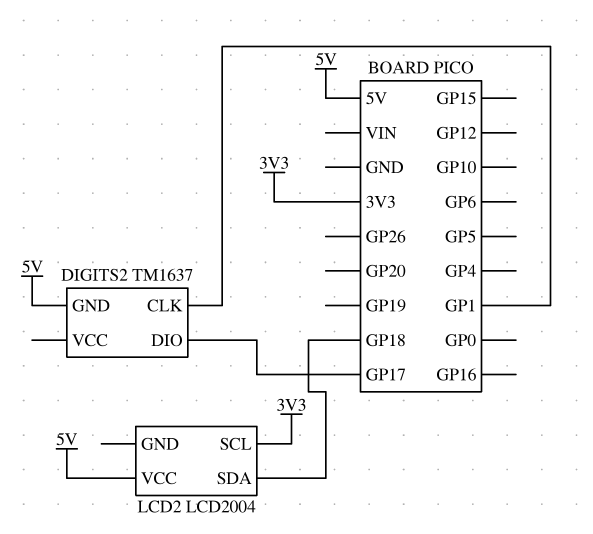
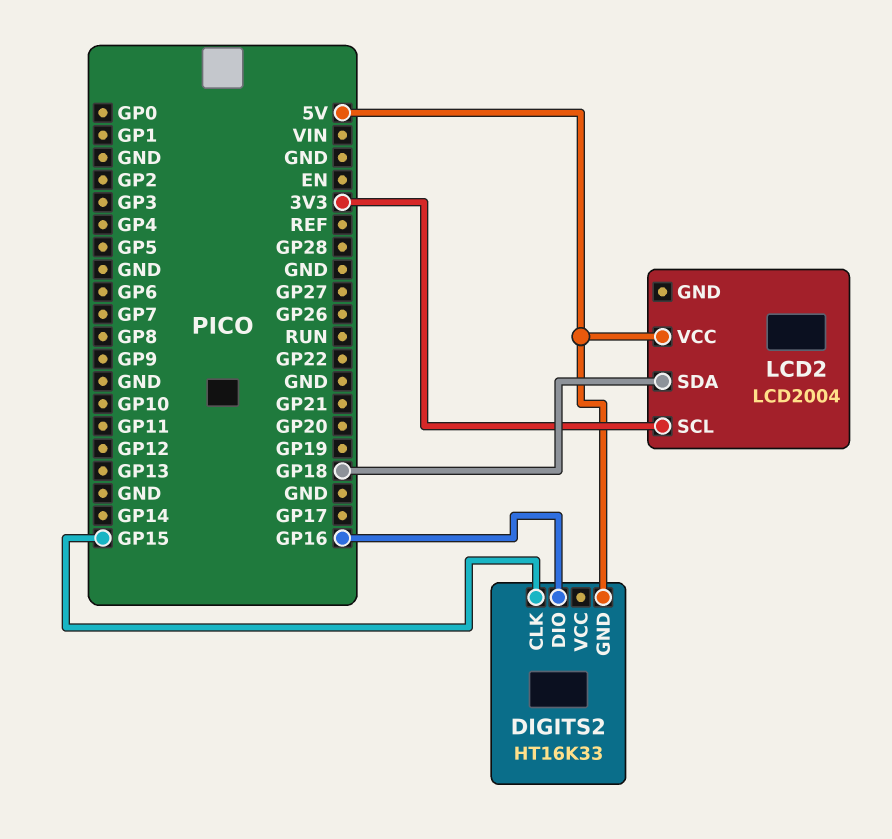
DIGITS2: TM1637 -> HT16K33
DIGITS2 pin CLK: GP1 -> GP15
DIGITS2 pin DIO: GP17 -> GP16

